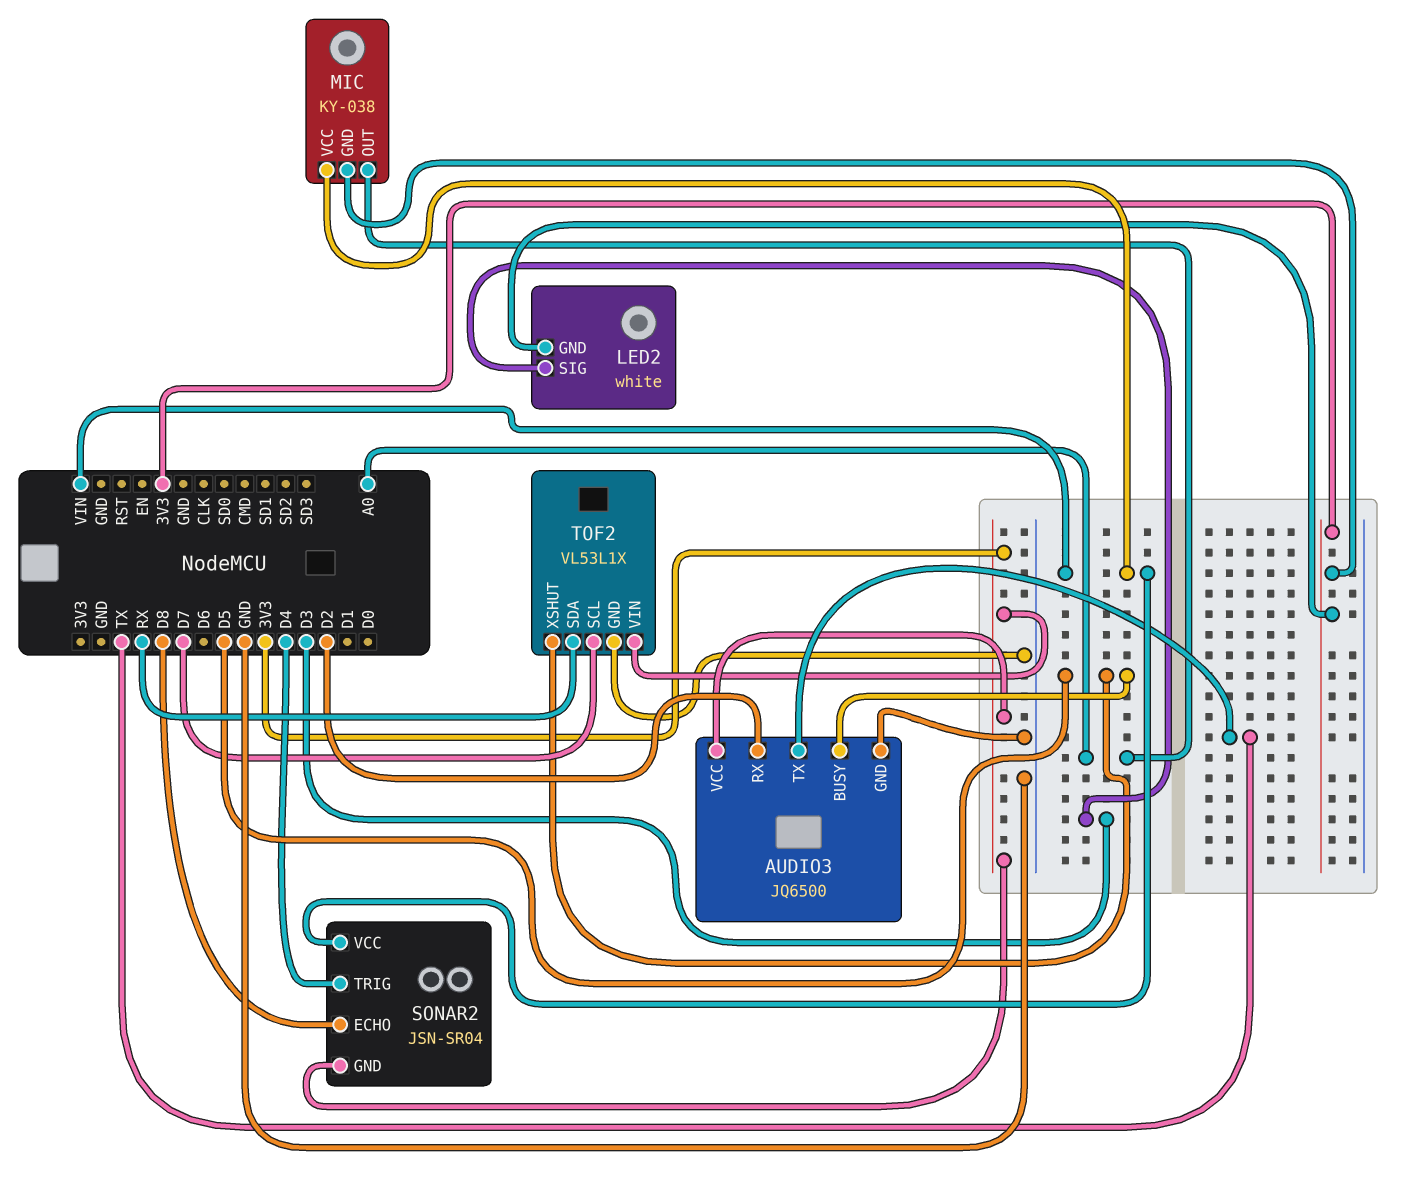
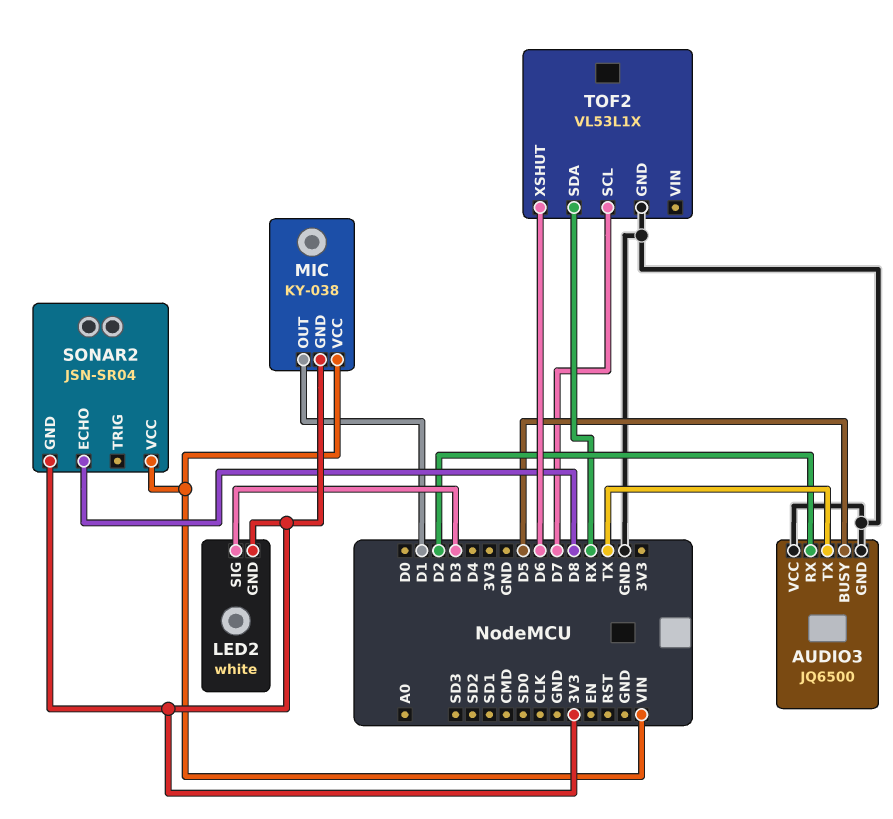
AUDIO3 pin VCC: 3V3 -> GND
MIC pin OUT: A0 -> D1
SONAR2 pin TRIG: D4 -> none
TOF2 pin VIN: 3V3 -> none
TOF2 pin XSHUT: D5 -> D6

